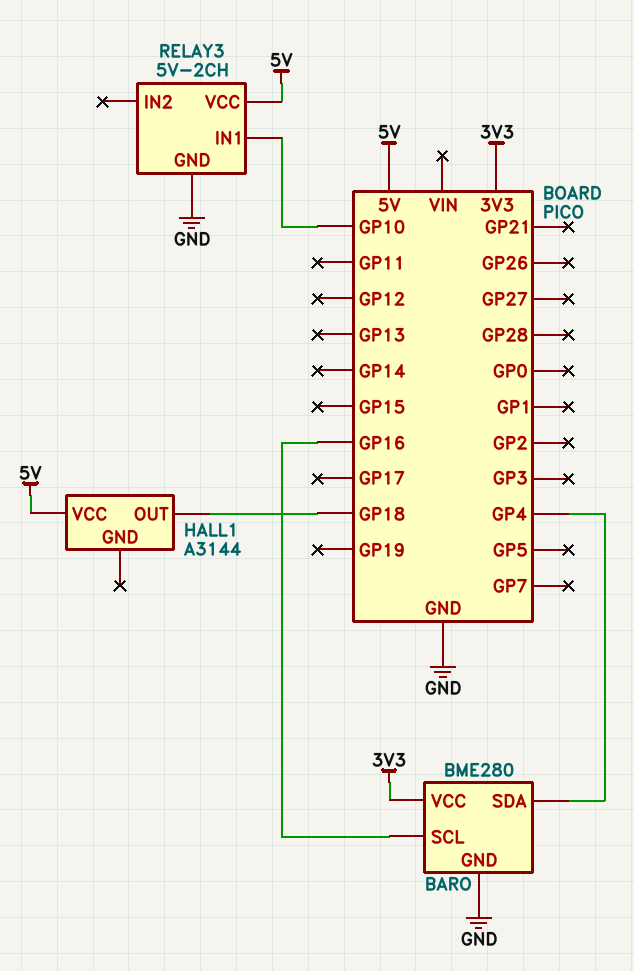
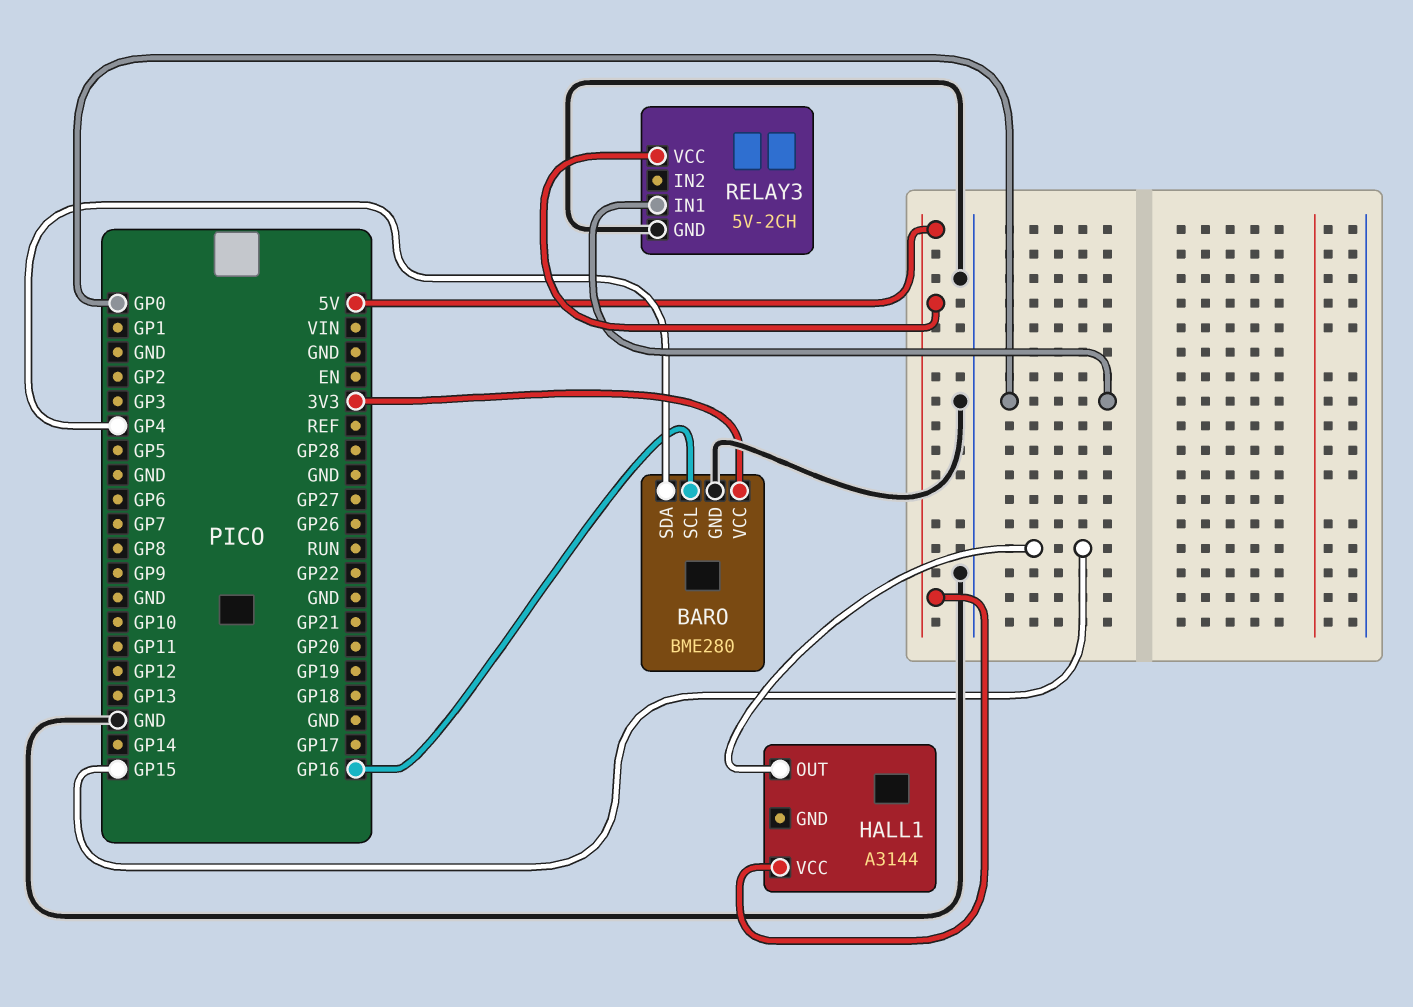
HALL1 pin OUT: GP18 -> GP15
RELAY3 pin IN1: GP10 -> GP0

